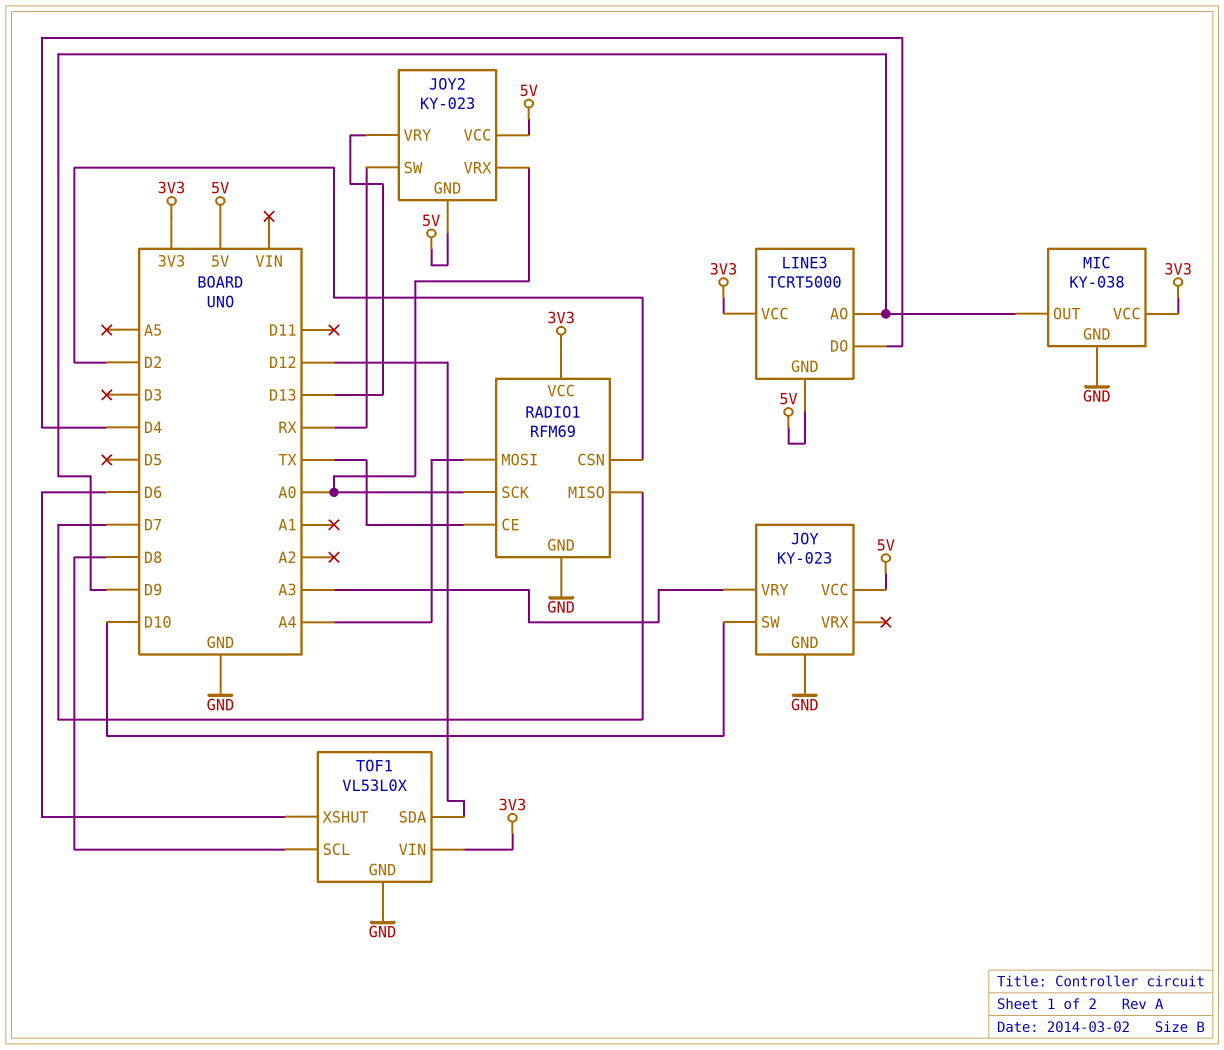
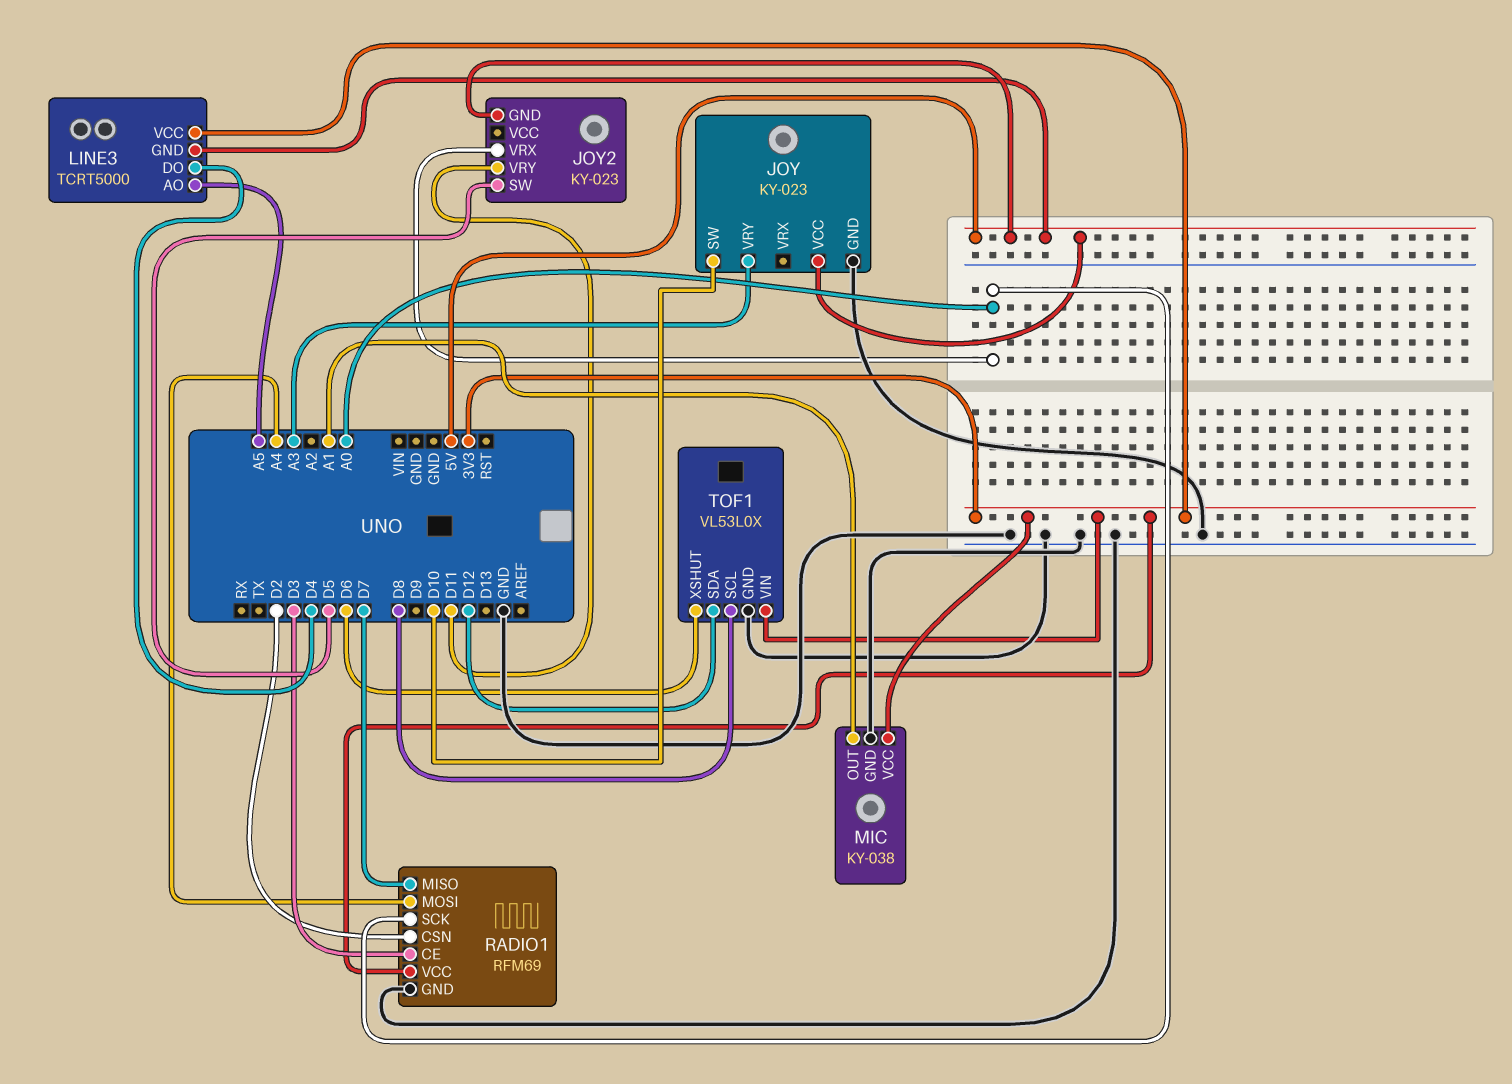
JOY2 pin SW: RX -> D5
JOY2 pin VCC: 5V -> none
JOY2 pin VRY: D13 -> D11
LINE3 pin AO: D9 -> A5
MIC pin OUT: D9 -> A1
RADIO1 pin CE: TX -> D3

